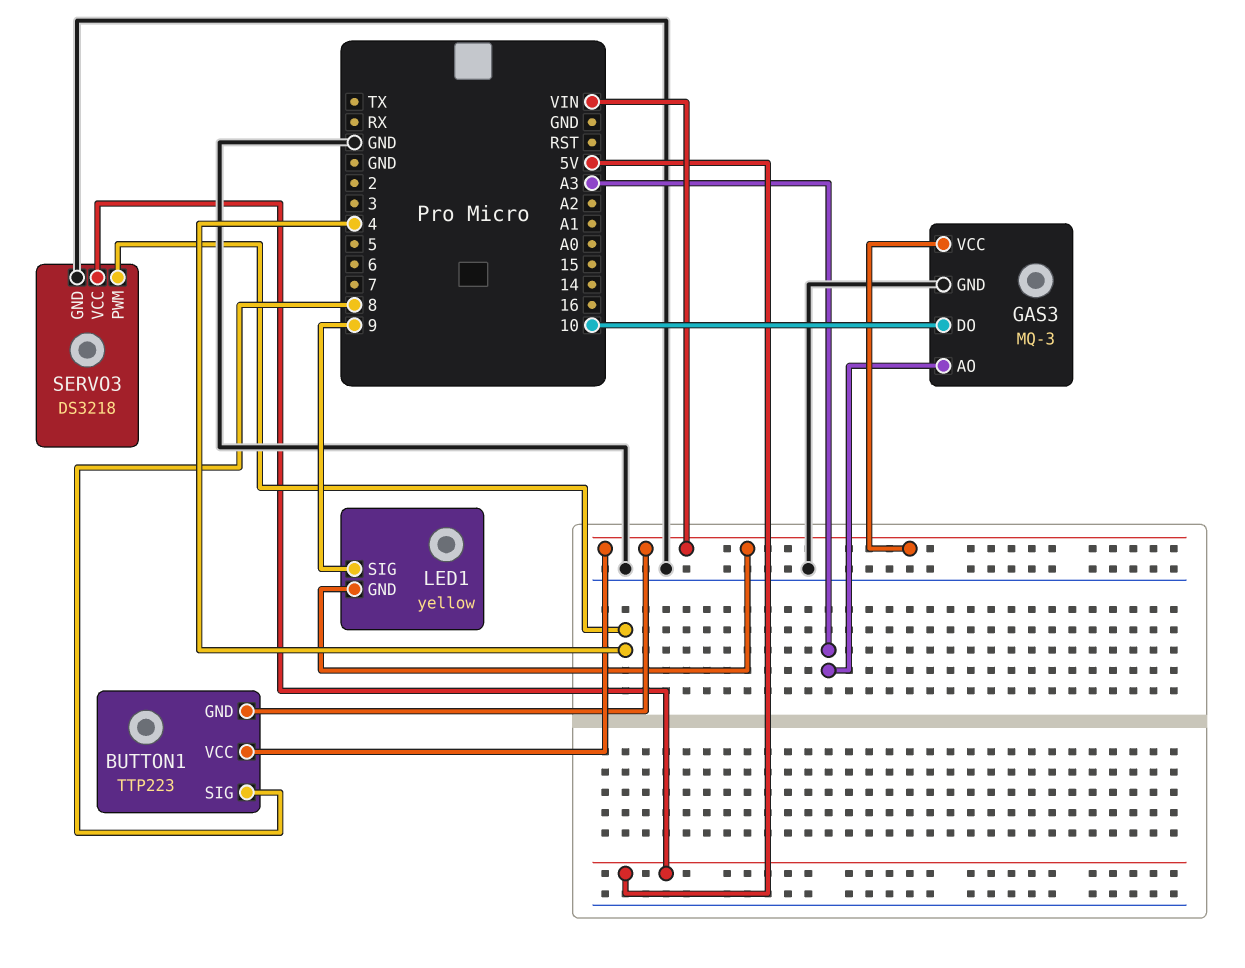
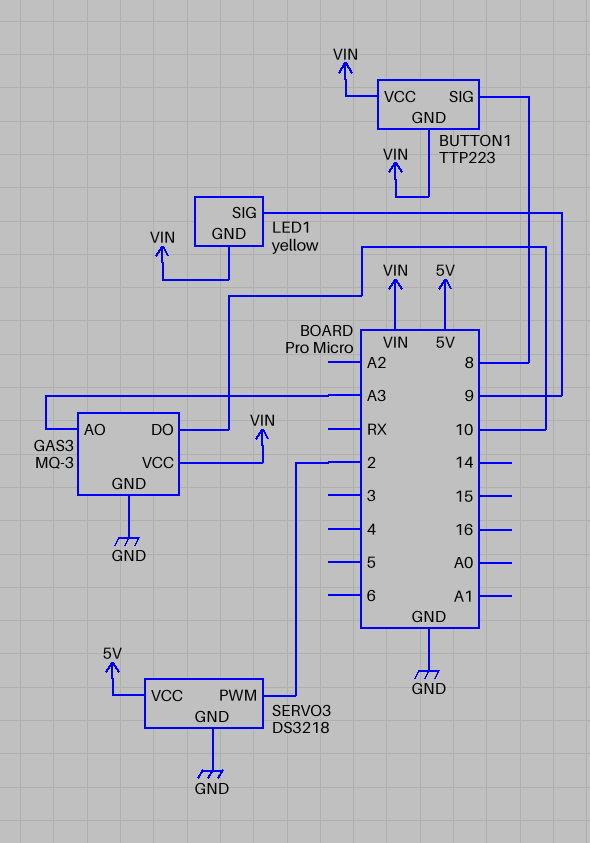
SERVO3 pin PWM: 4 -> 2

